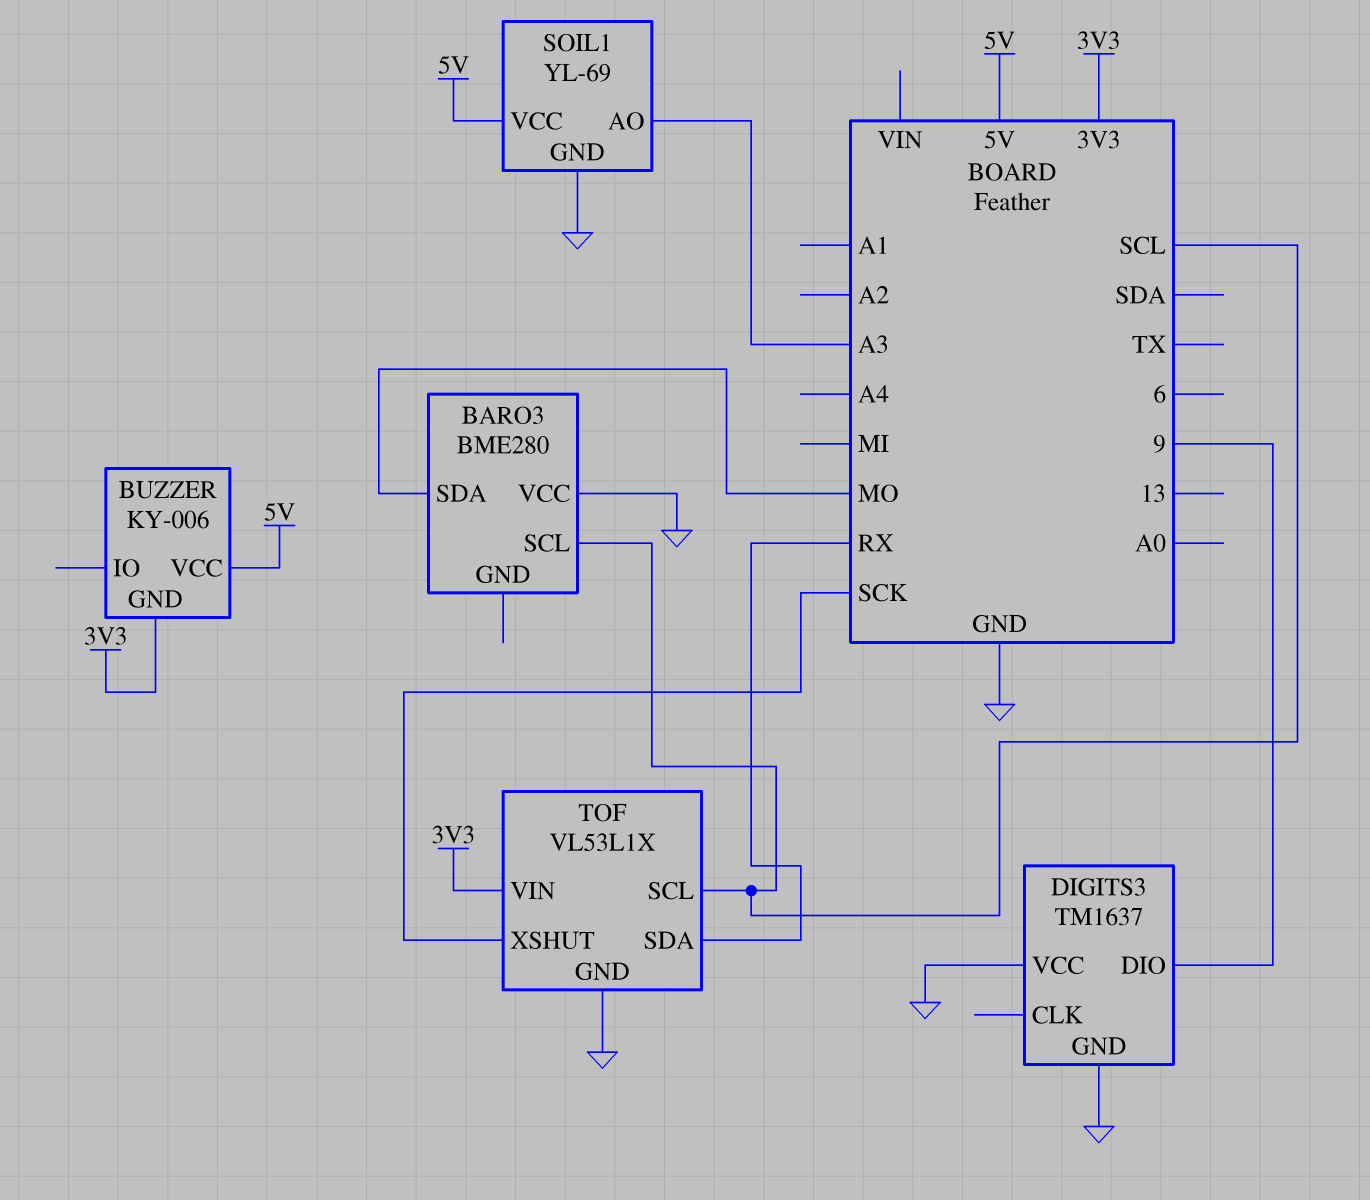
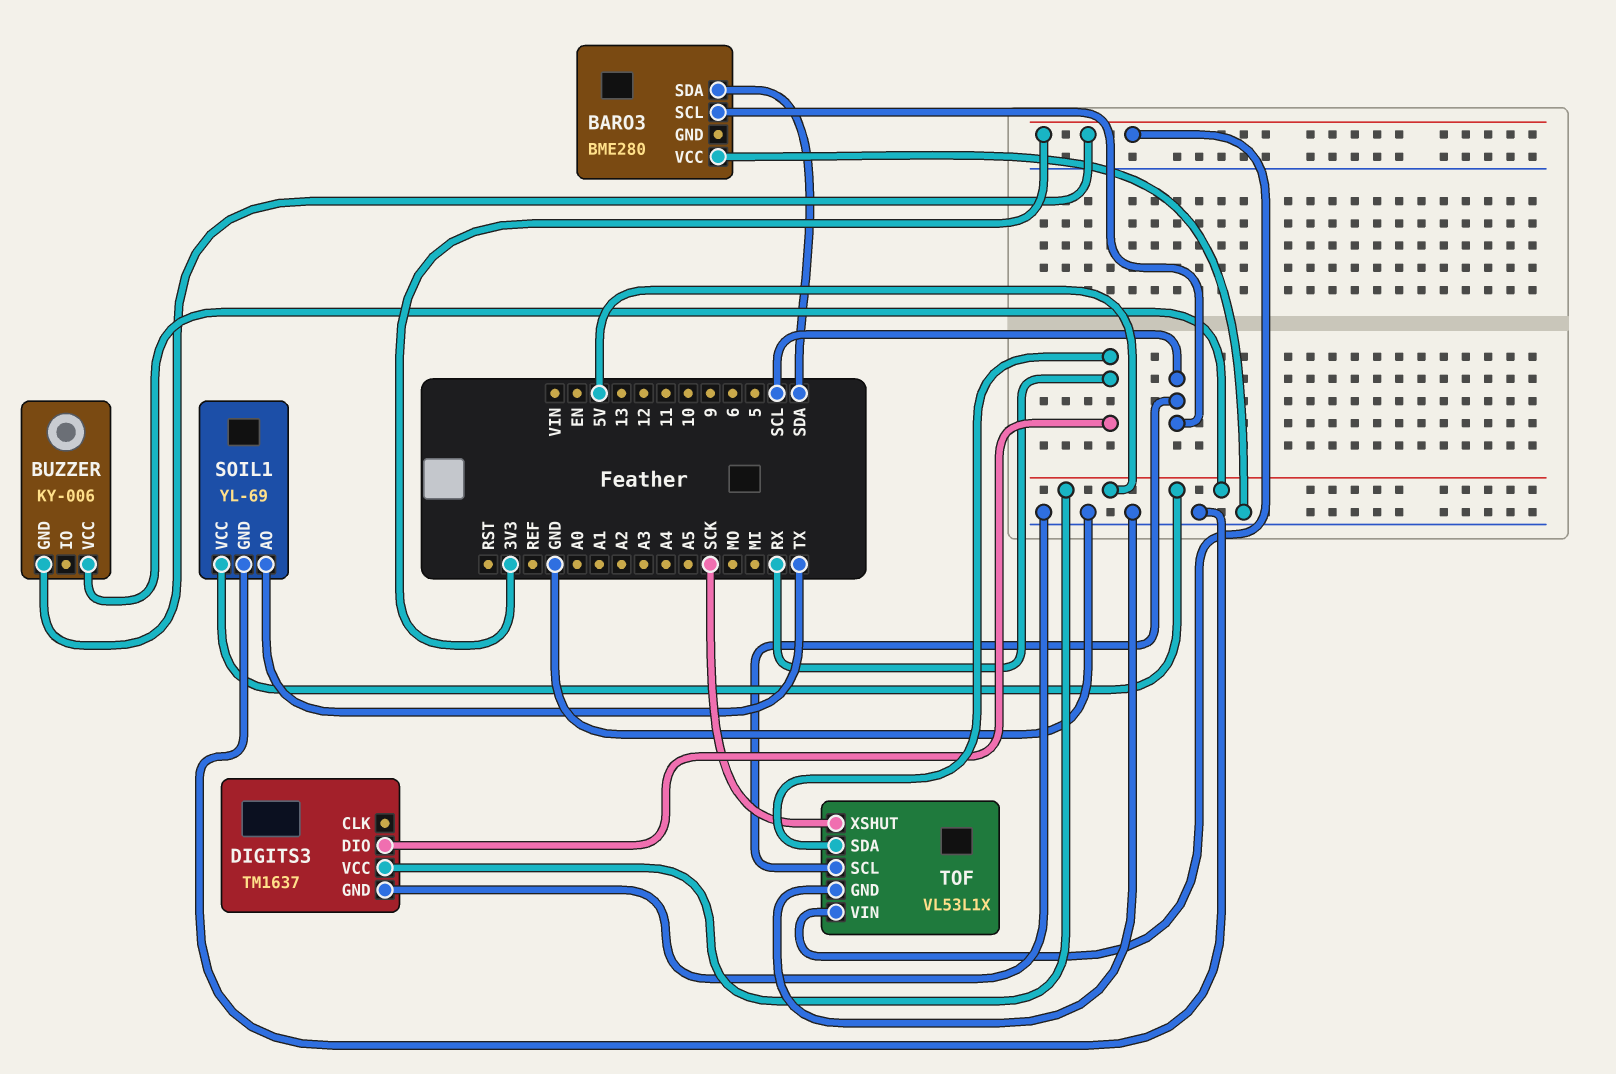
BARO3 pin SDA: MO -> SDA
DIGITS3 pin DIO: 9 -> RX
DIGITS3 pin VCC: GND -> 5V
SOIL1 pin AO: A3 -> TX

